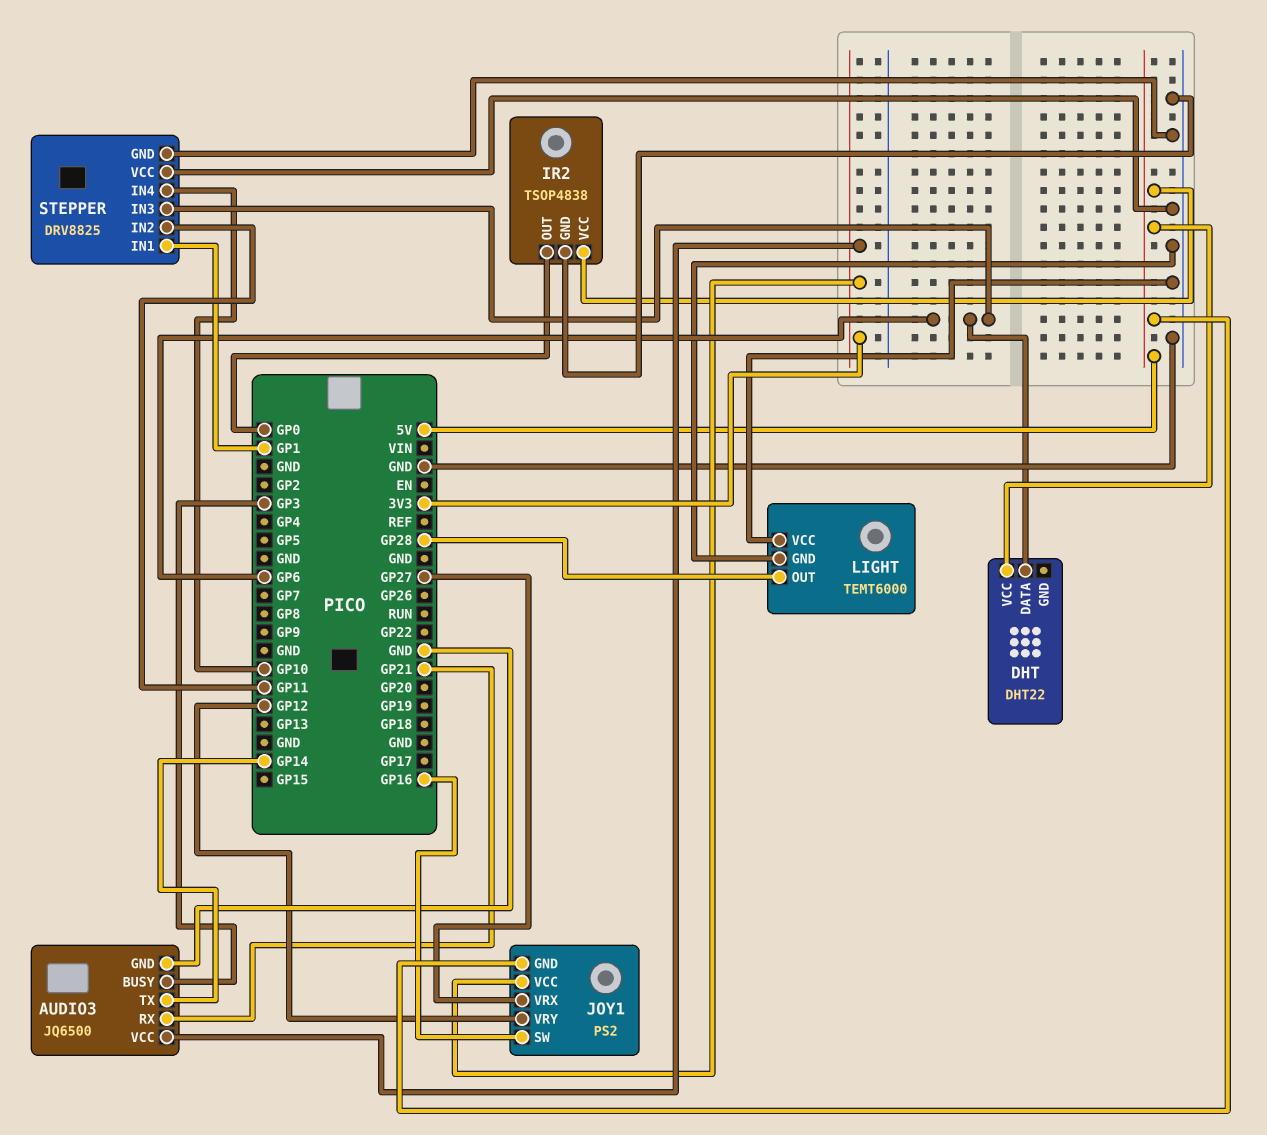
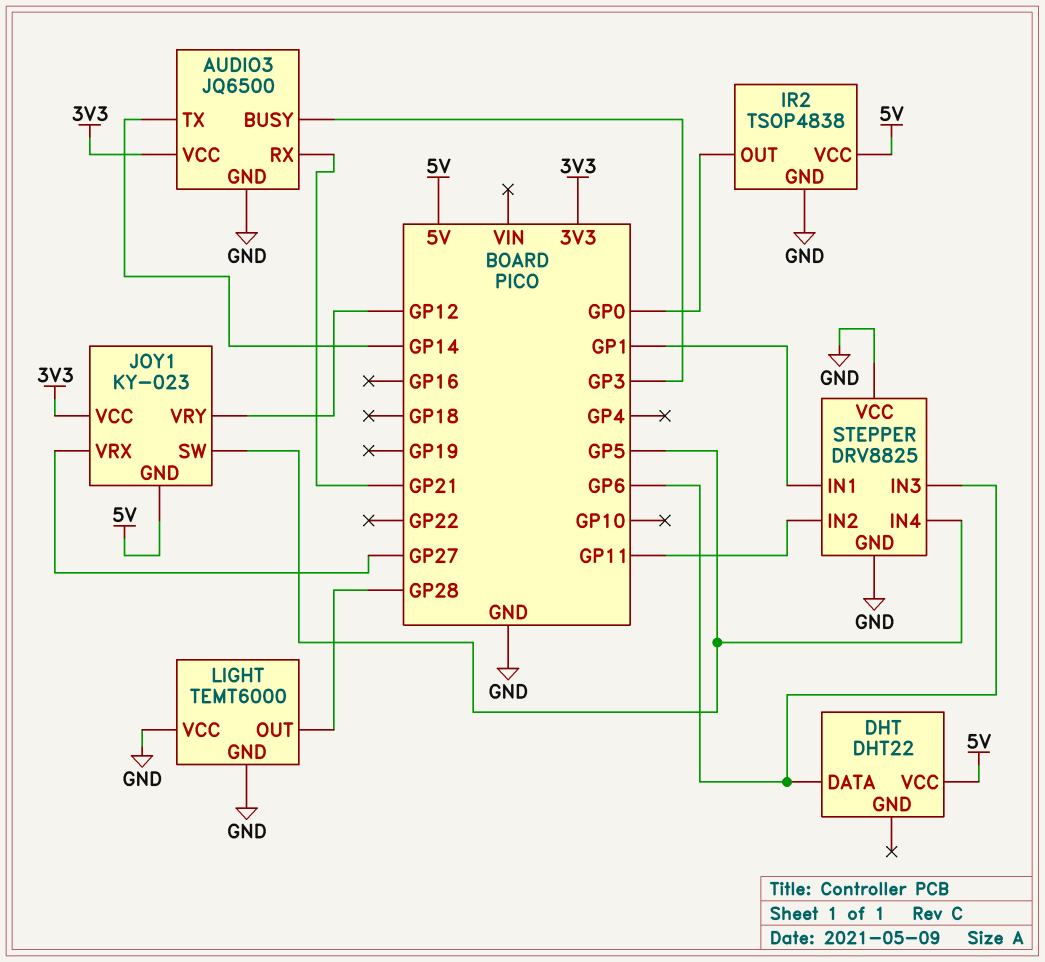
JOY1: PS2 -> KY-023
JOY1 pin SW: GP16 -> GP5
STEPPER pin IN4: GP10 -> GP5

